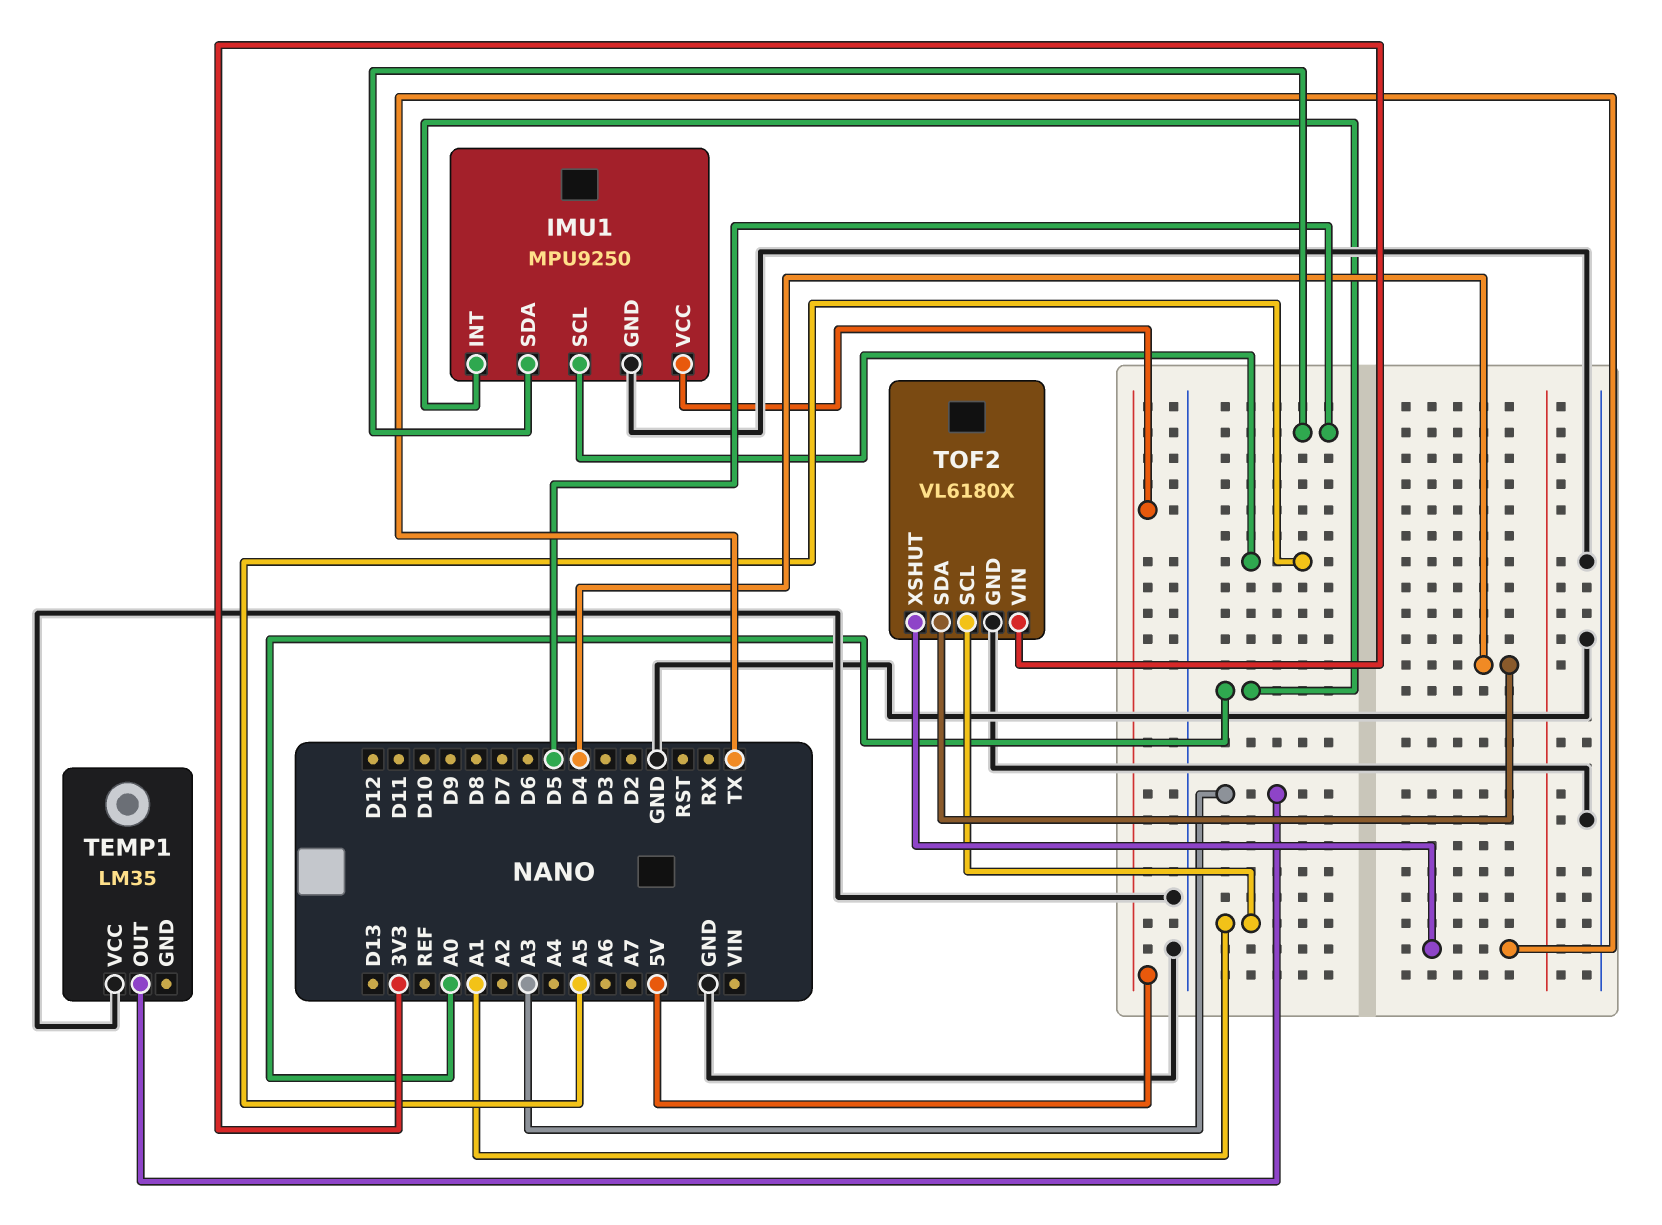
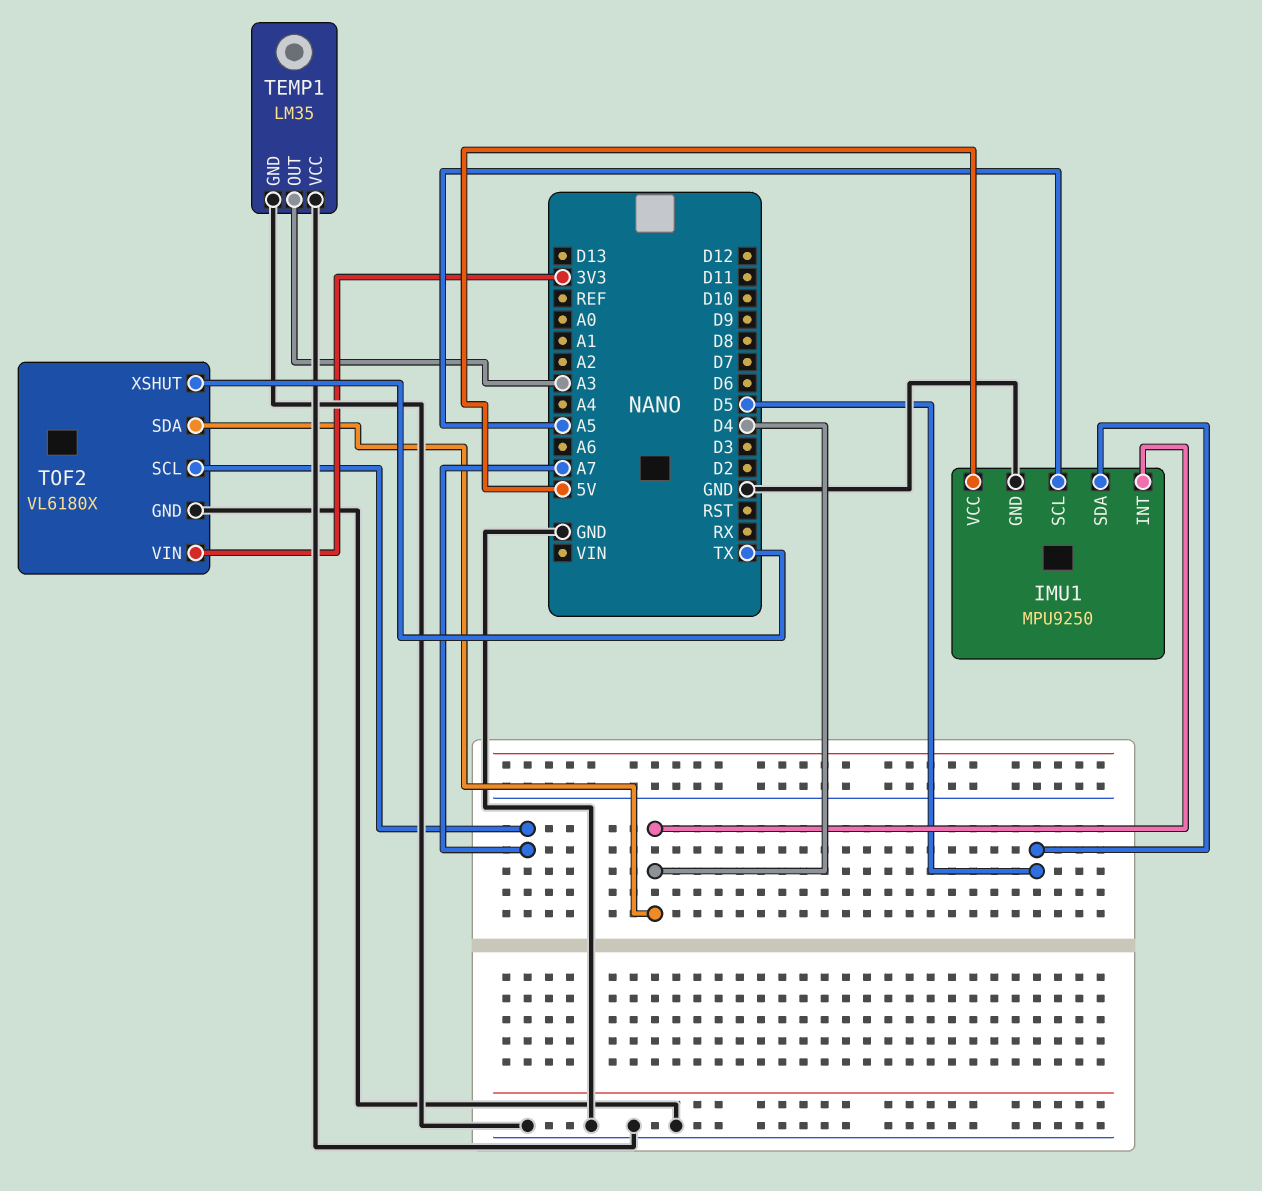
IMU1 pin INT: A0 -> D4
TEMP1 pin GND: none -> GND
TOF2 pin SCL: A1 -> A7

